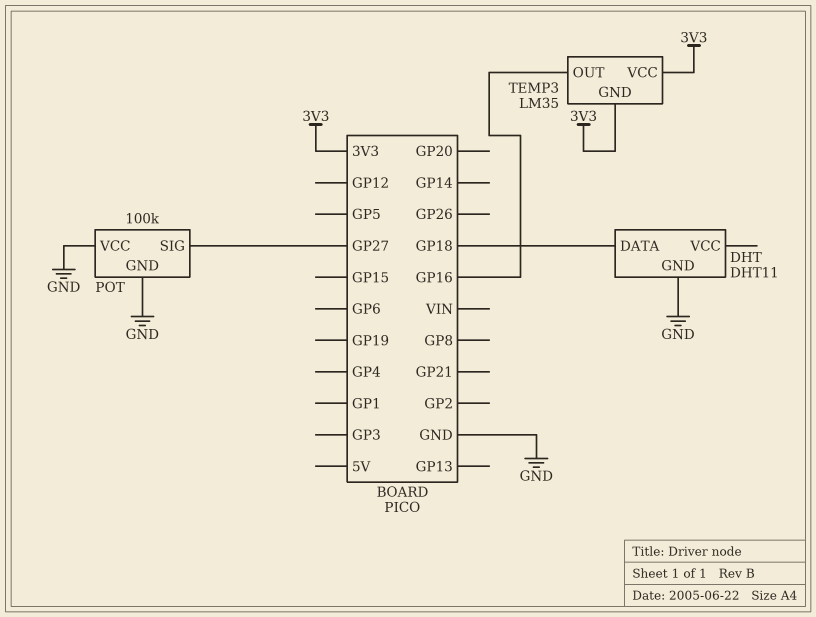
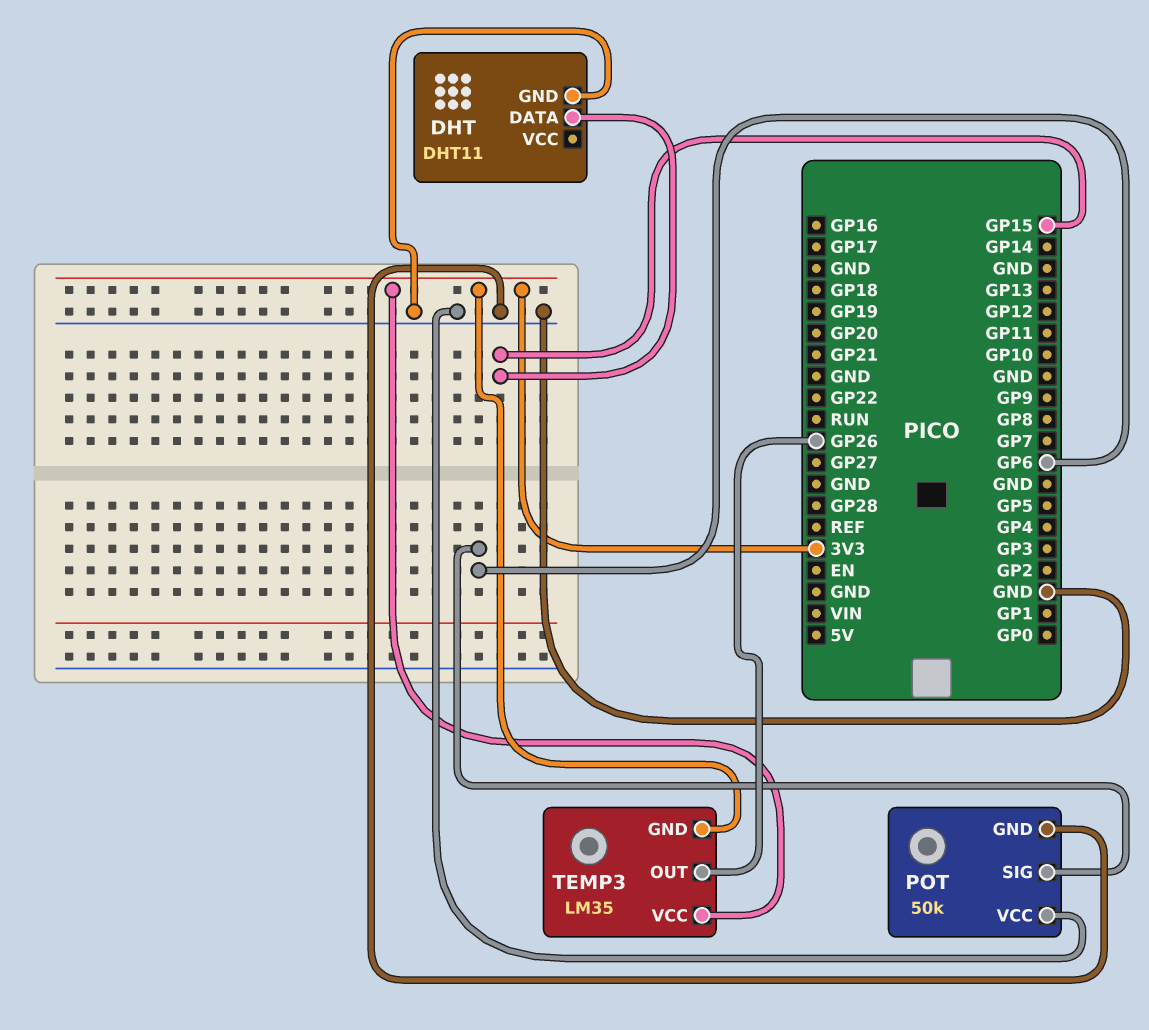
DHT pin DATA: GP18 -> GP15
POT: 100k -> 50k
POT pin SIG: GP27 -> GP6
TEMP3 pin OUT: GP16 -> GP26

